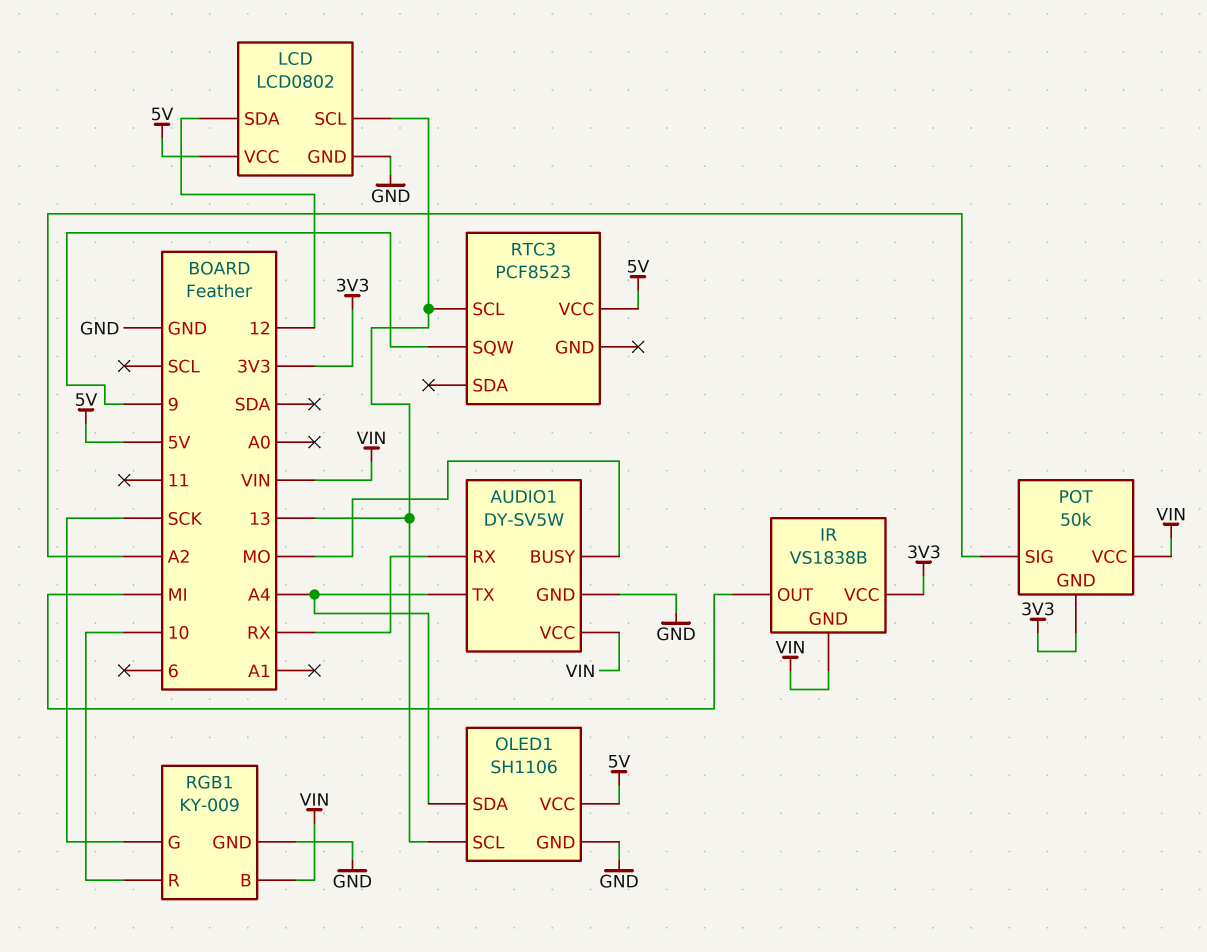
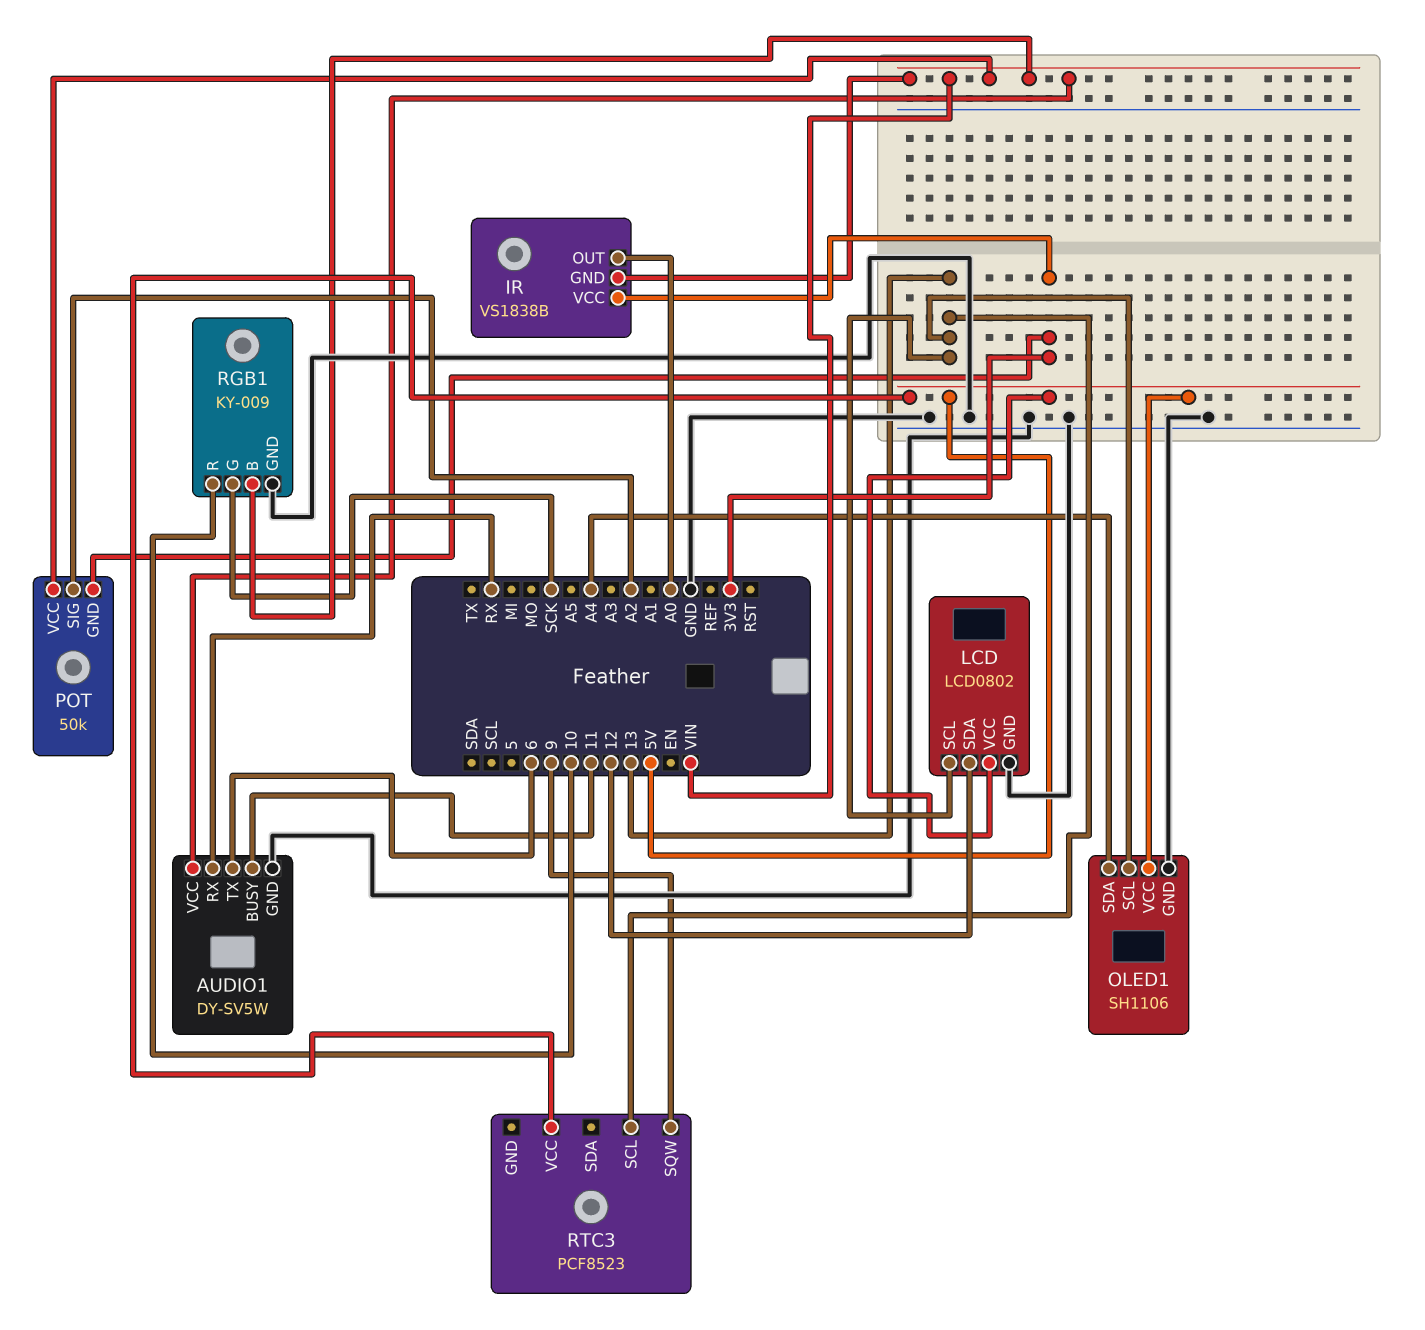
AUDIO1 pin BUSY: MO -> 11
AUDIO1 pin TX: A4 -> 6
IR pin OUT: MI -> A0

